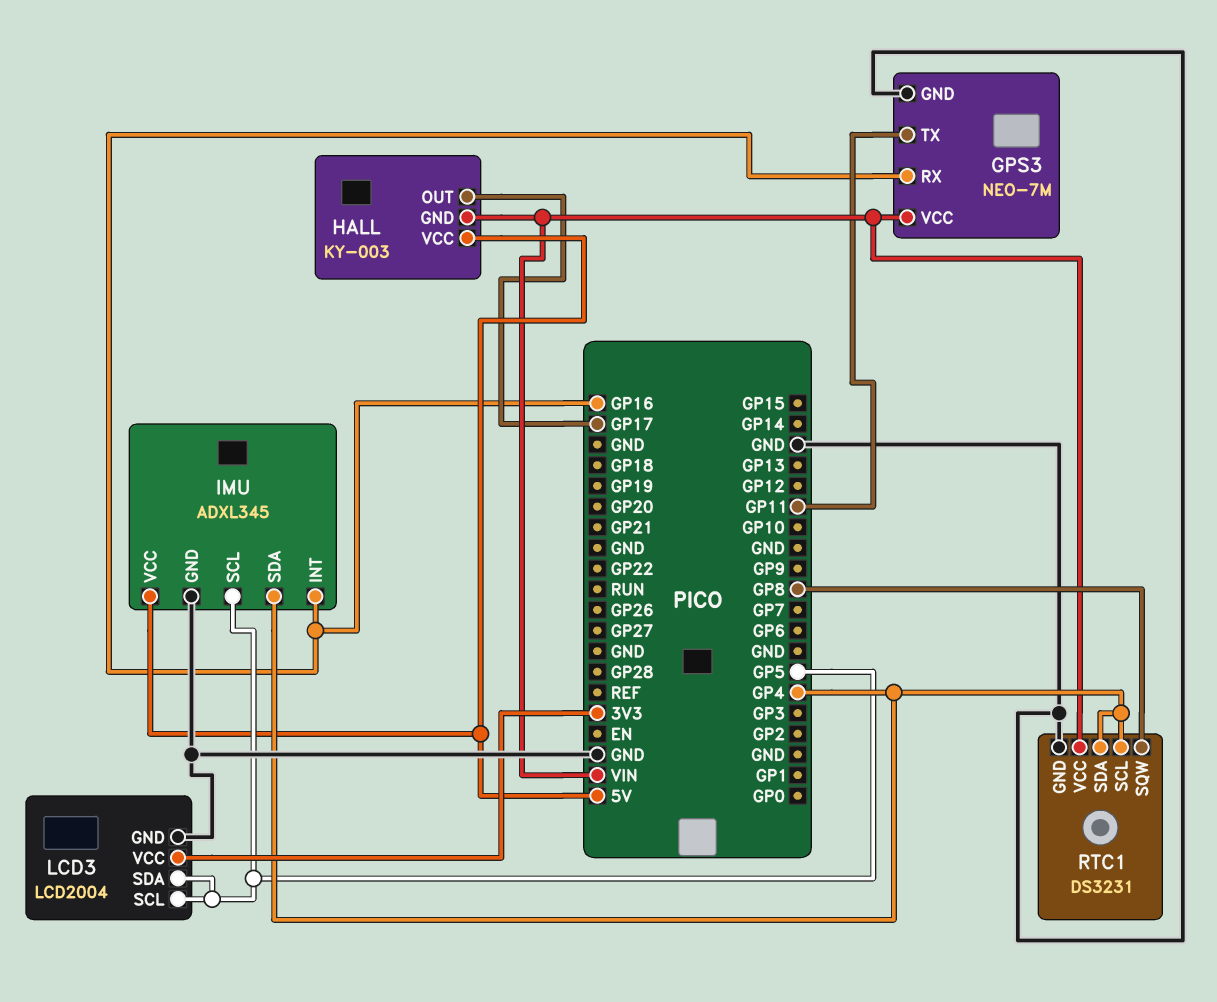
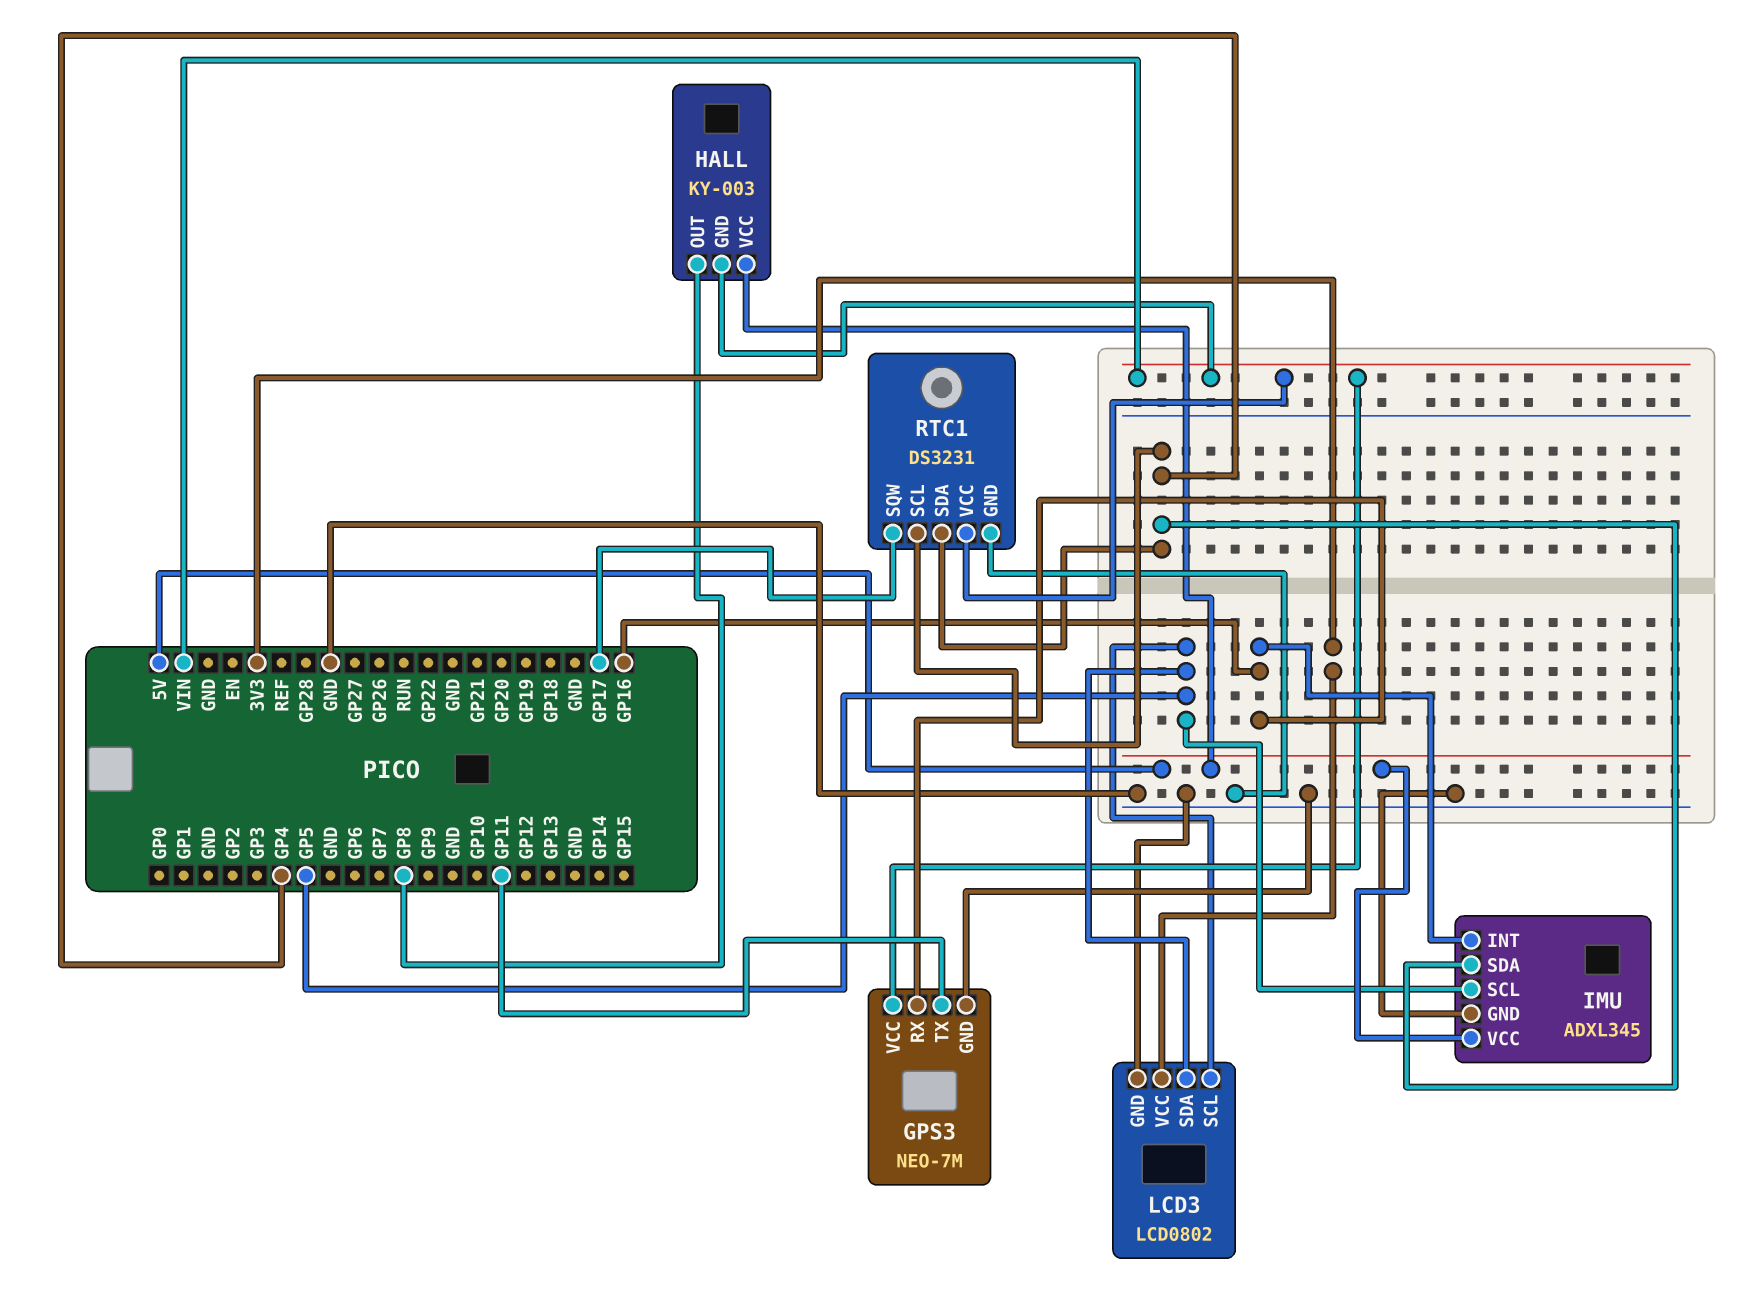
HALL pin OUT: GP17 -> GP8
LCD3: LCD2004 -> LCD0802
RTC1 pin SQW: GP8 -> GP17

